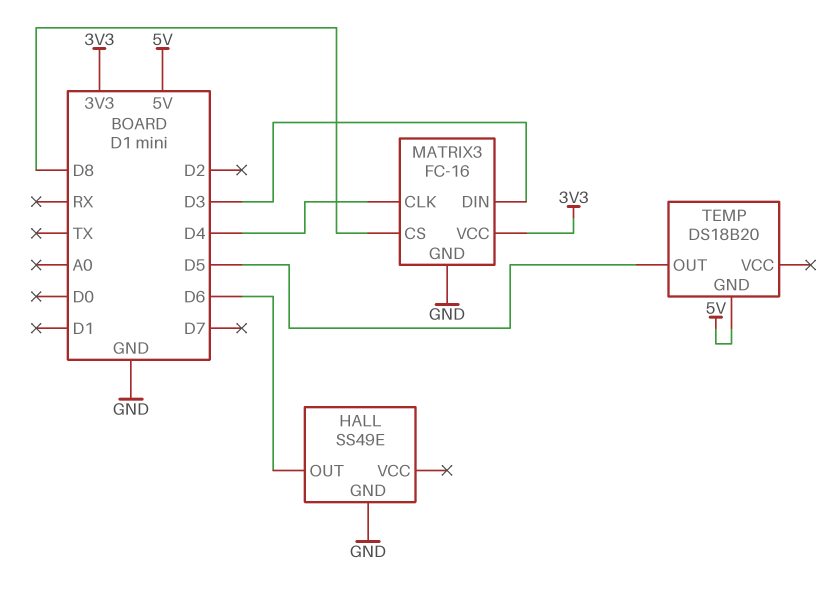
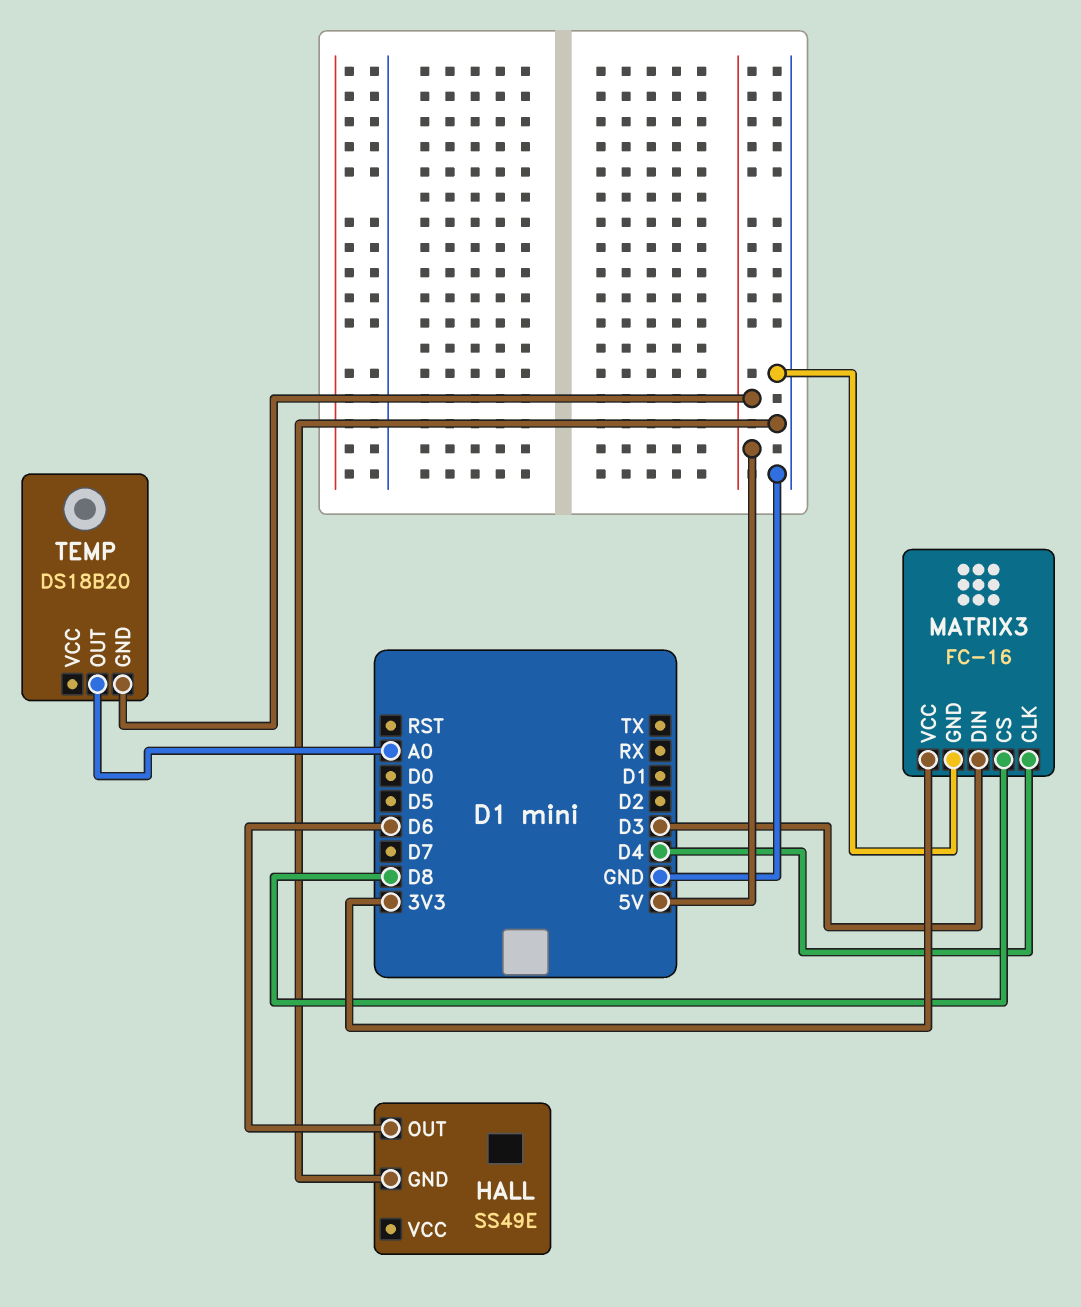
TEMP pin OUT: D5 -> A0

